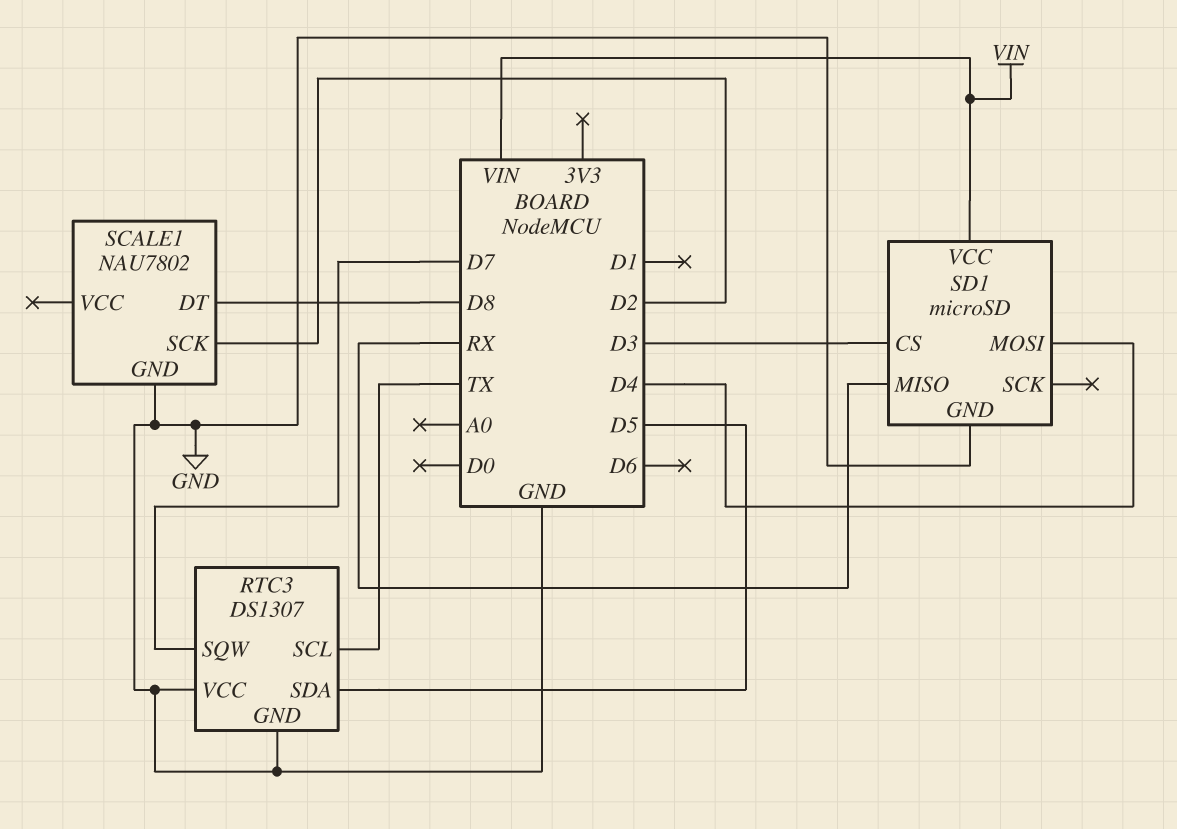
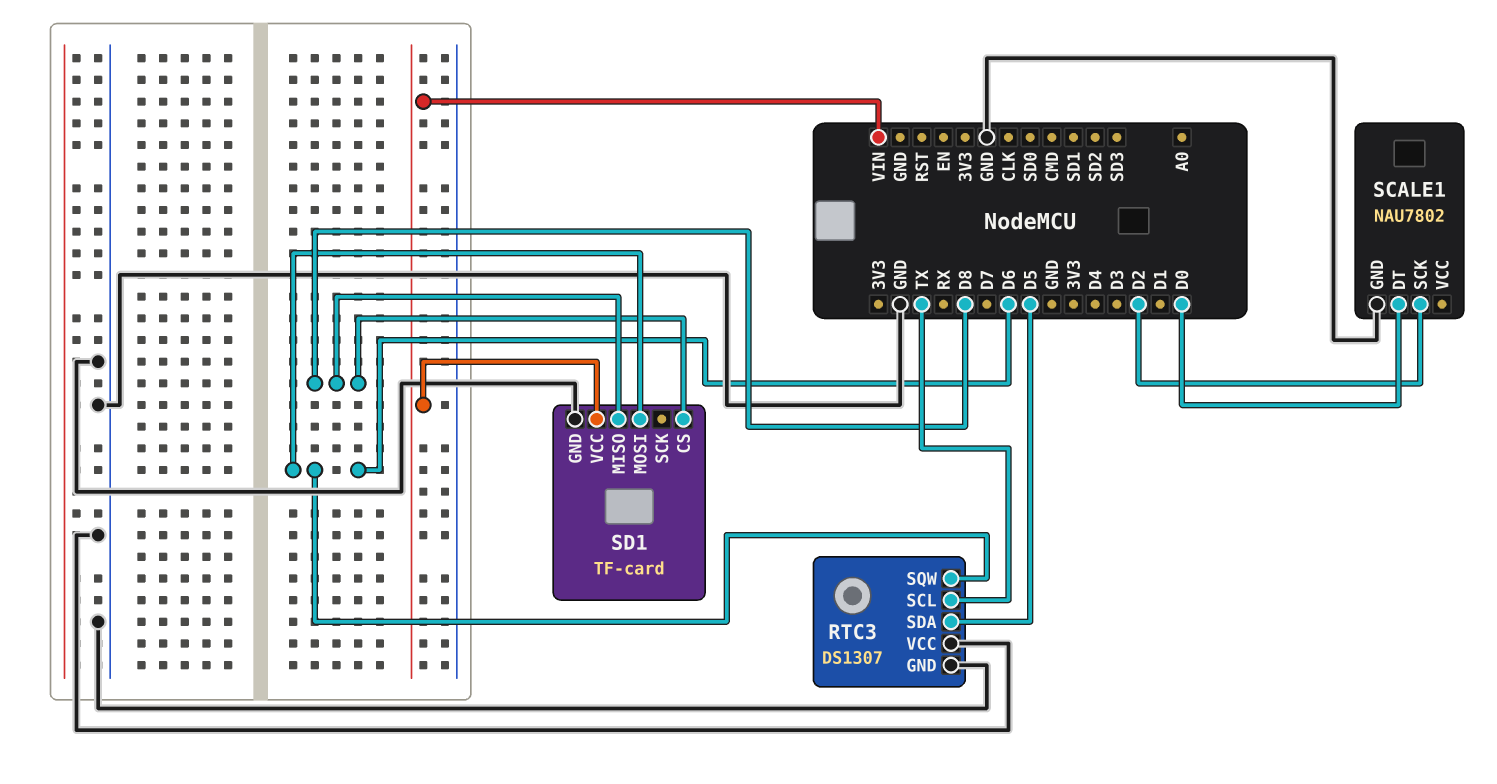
RTC3 pin SQW: D7 -> D6
SCALE1 pin DT: D8 -> D0
SD1: microSD -> TF-card
SD1 pin CS: D3 -> D8
SD1 pin MISO: RX -> D8
SD1 pin MOSI: D4 -> D6

